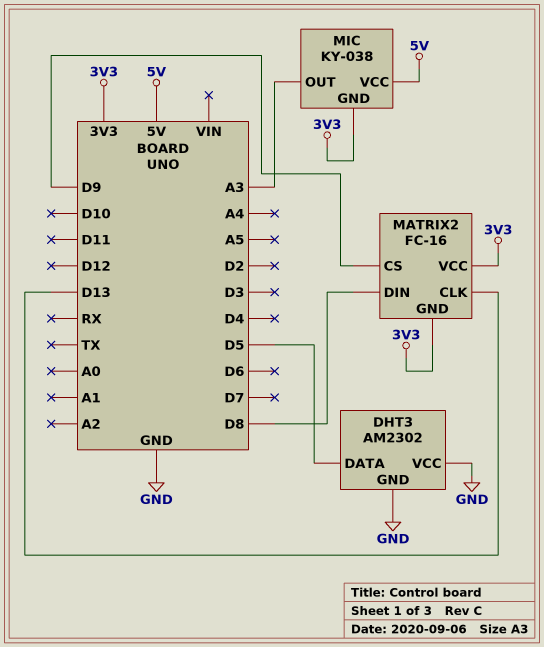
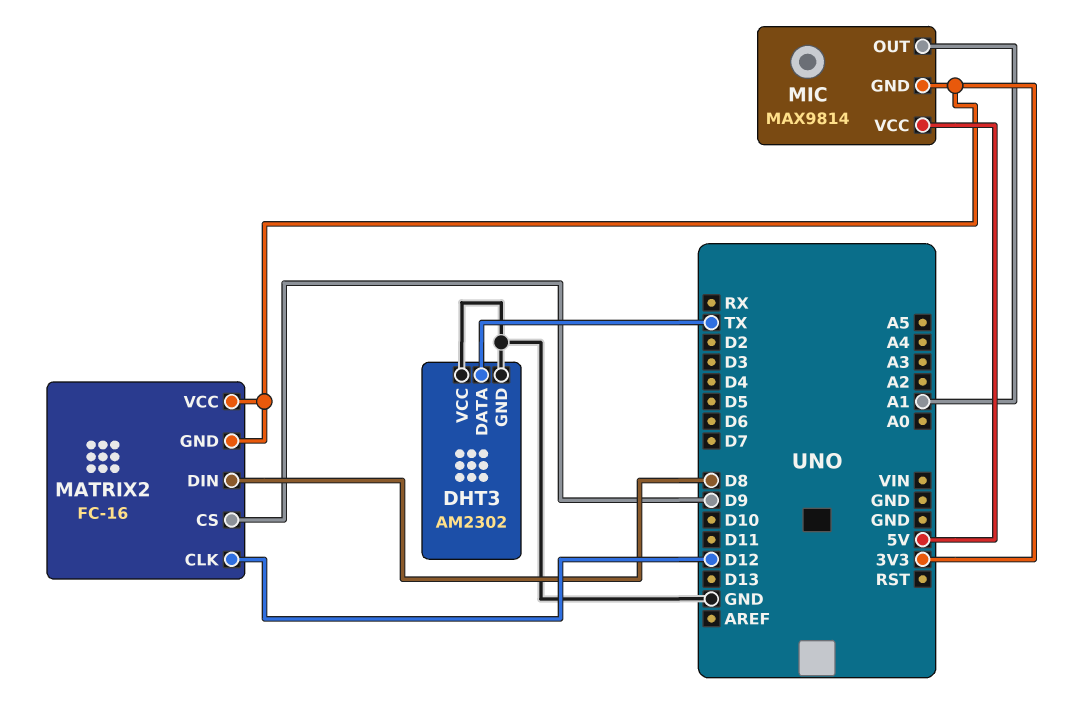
DHT3 pin DATA: D5 -> TX
MATRIX2 pin CLK: D13 -> D12
MIC: KY-038 -> MAX9814
MIC pin OUT: A3 -> A1

